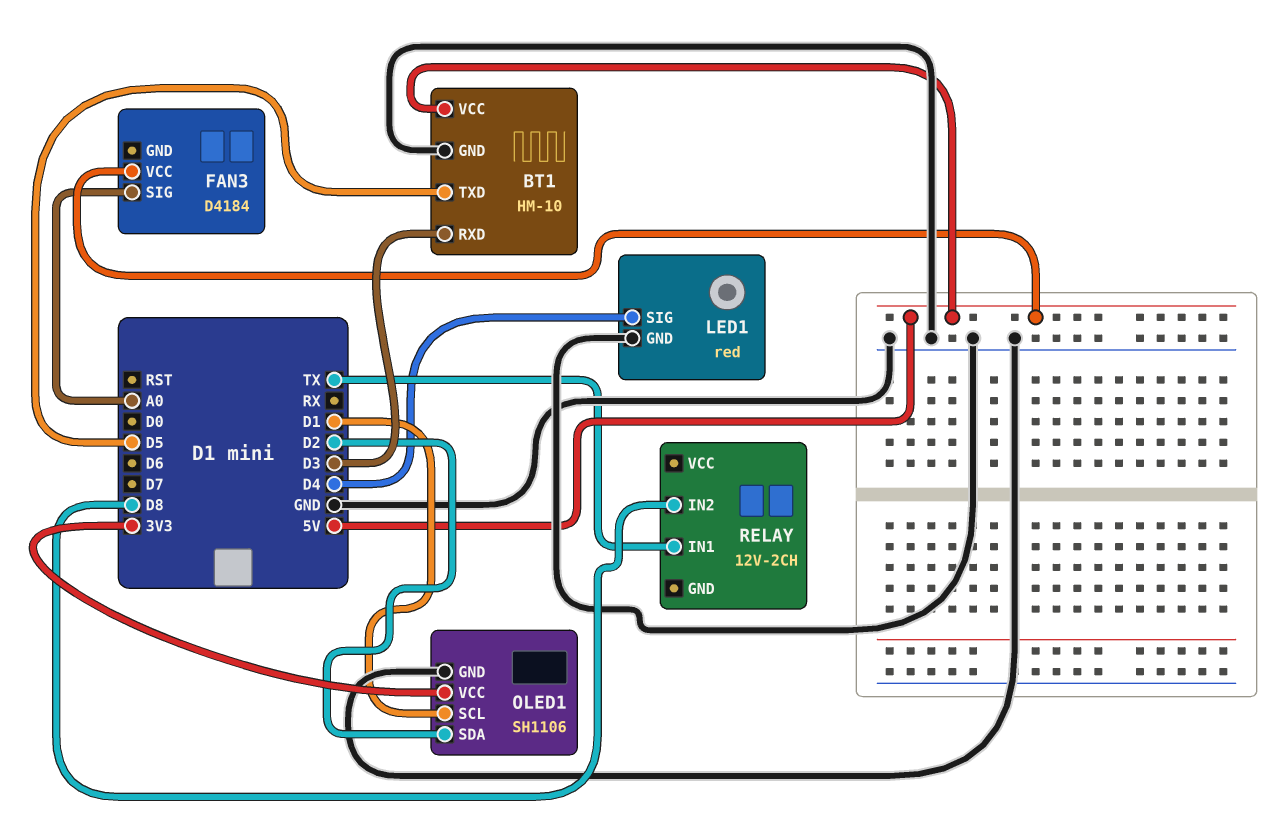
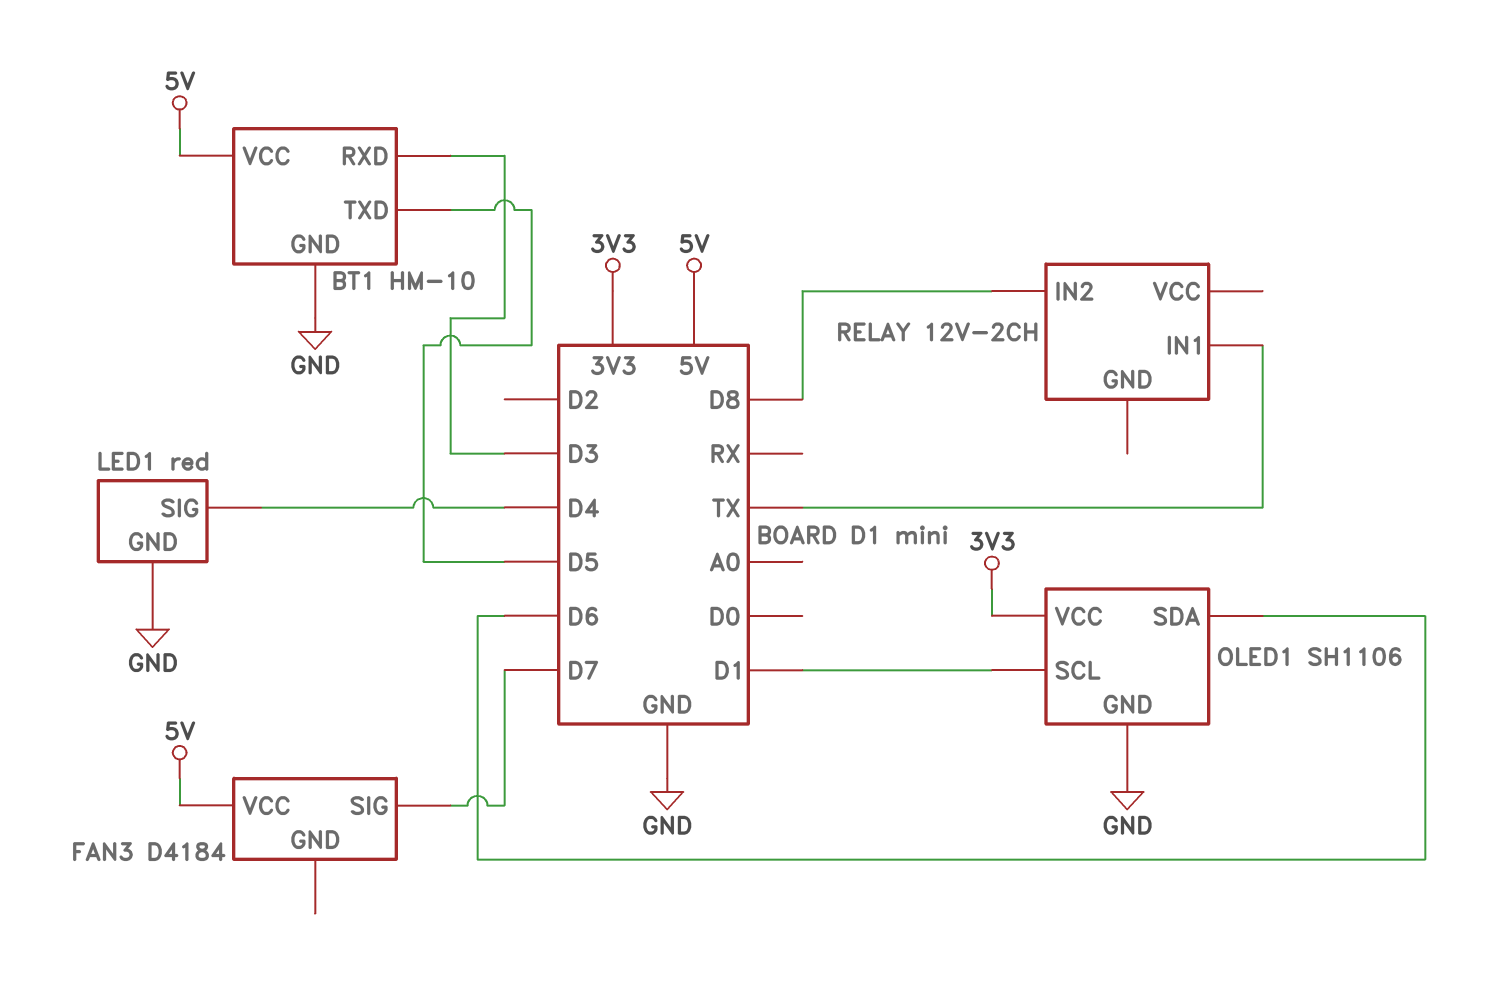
FAN3 pin SIG: A0 -> D7
OLED1 pin SDA: D2 -> D6

